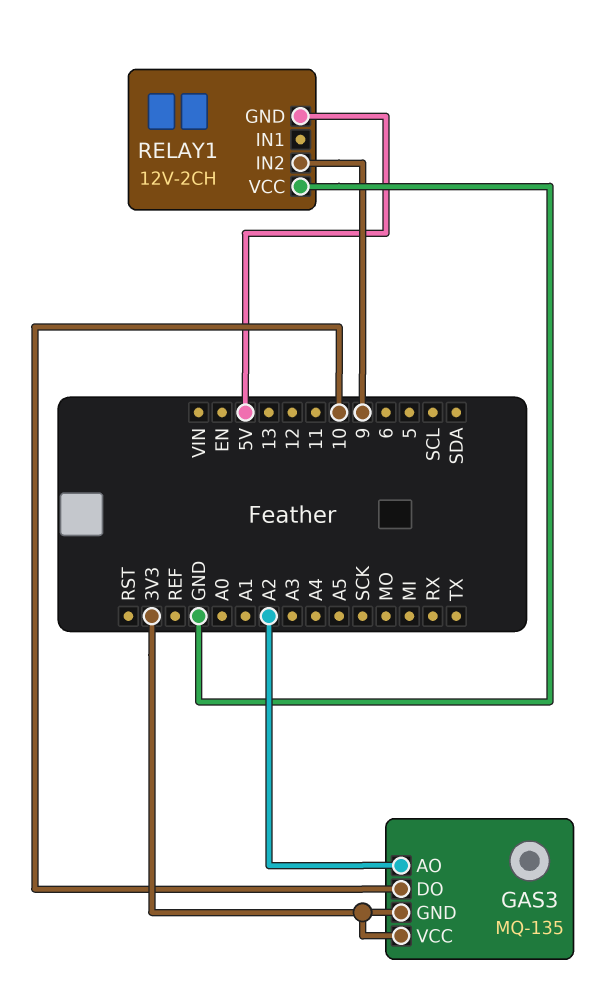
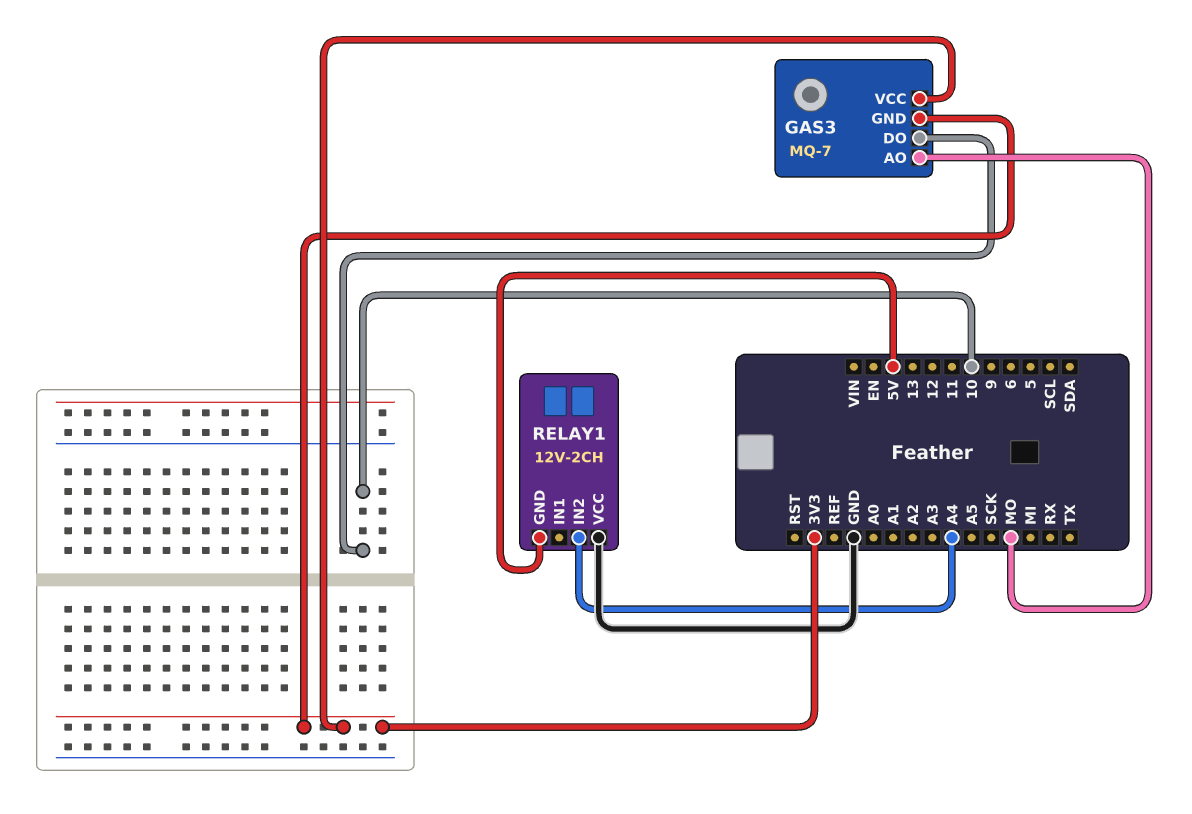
GAS3: MQ-135 -> MQ-7
GAS3 pin AO: A2 -> MO
RELAY1 pin IN2: 9 -> A4

